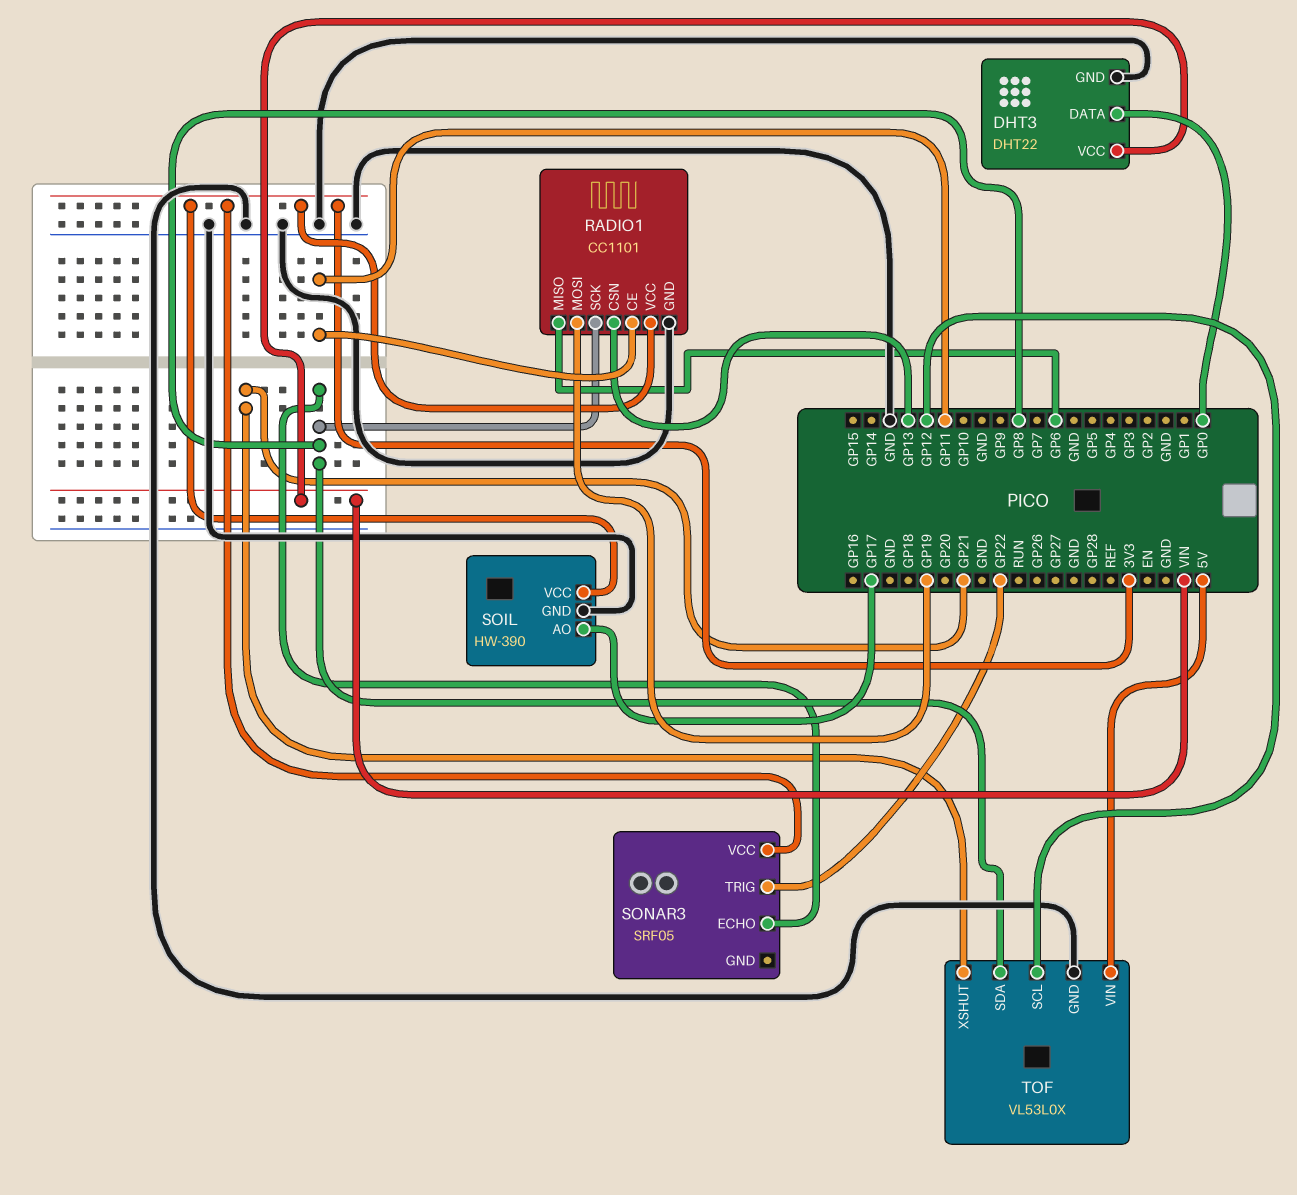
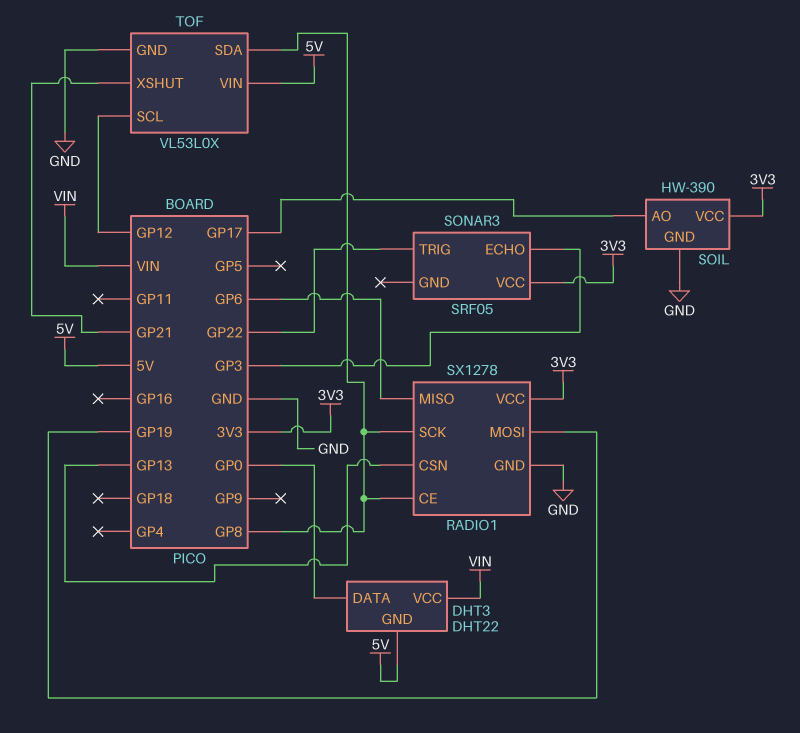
DHT3 pin GND: GND -> 5V
RADIO1: CC1101 -> SX1278
RADIO1 pin CE: GP11 -> GP8
SONAR3 pin ECHO: GP8 -> GP3

